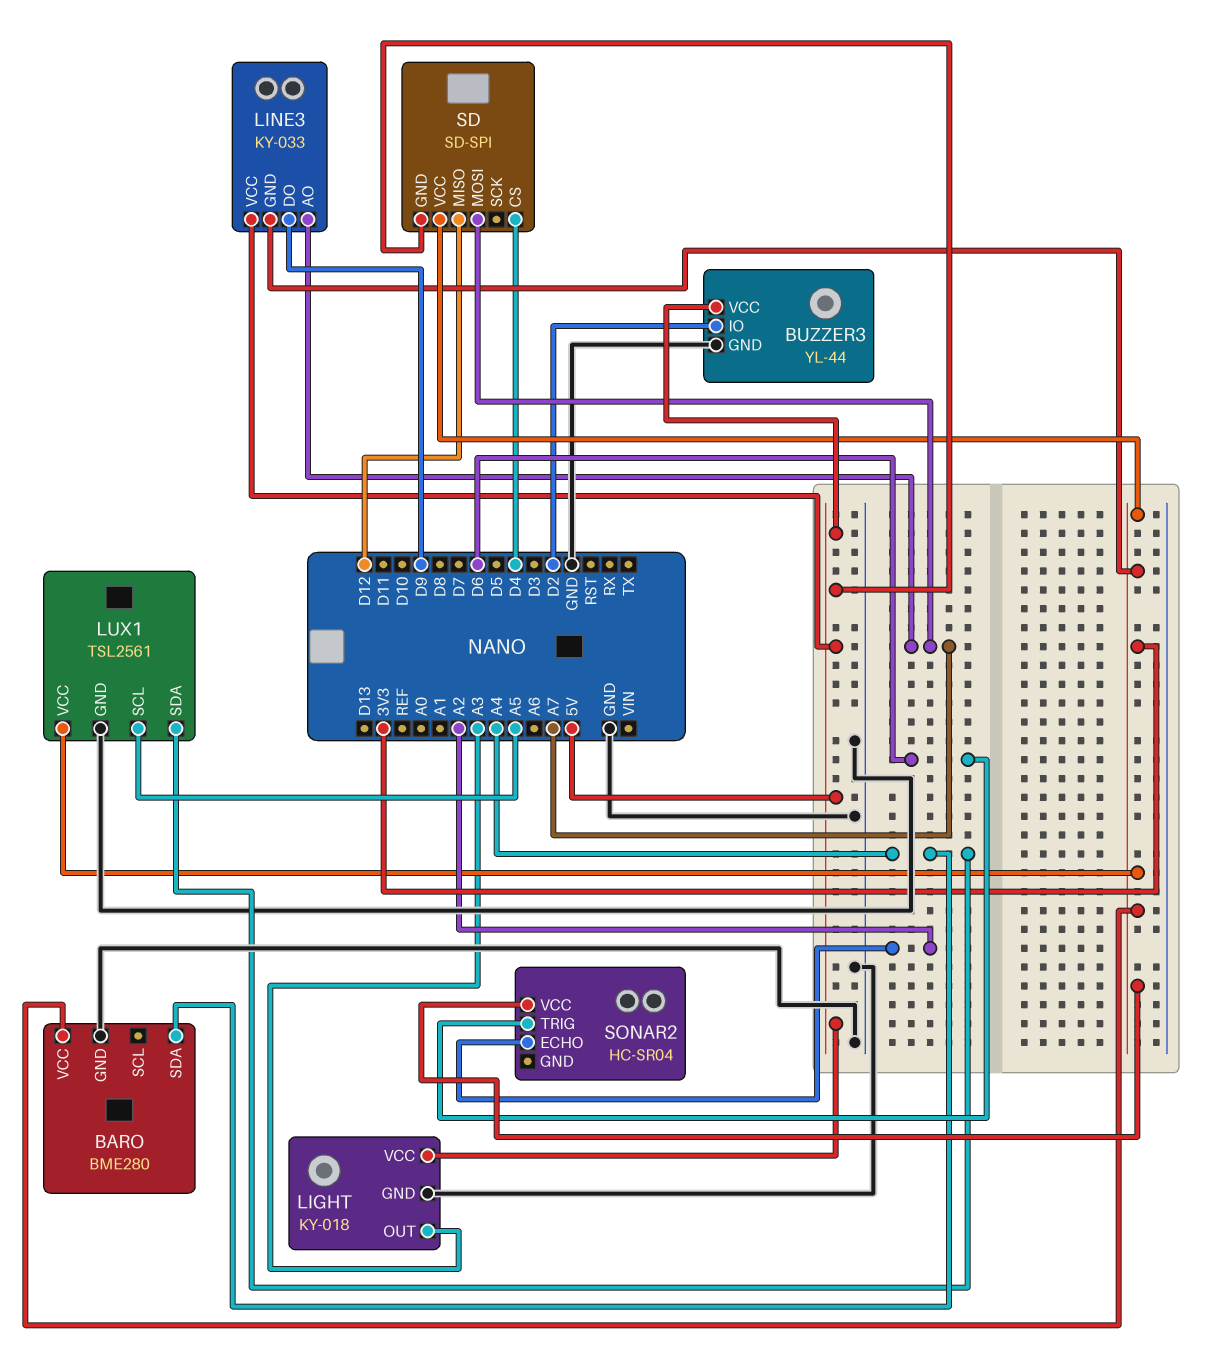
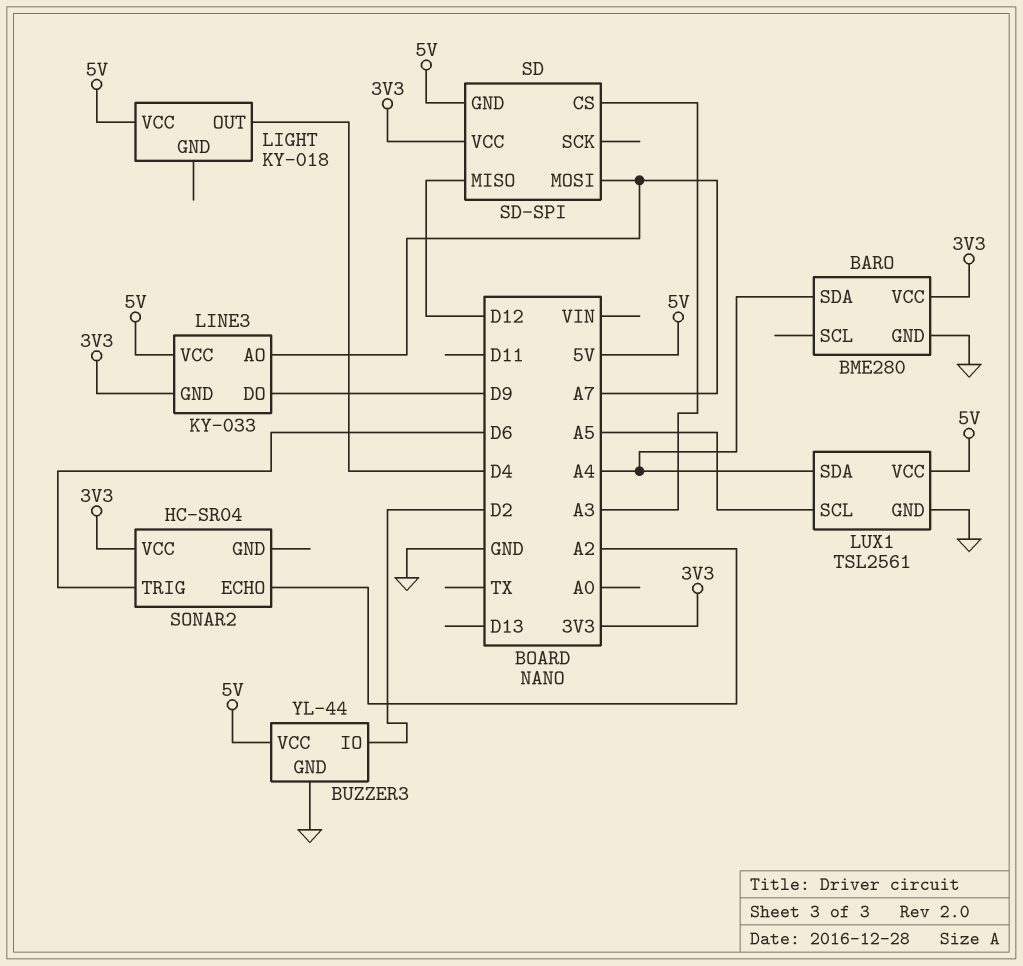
LIGHT pin GND: GND -> none
LIGHT pin OUT: A3 -> D4
LUX1 pin VCC: 3V3 -> 5V
SD pin CS: D4 -> A3

